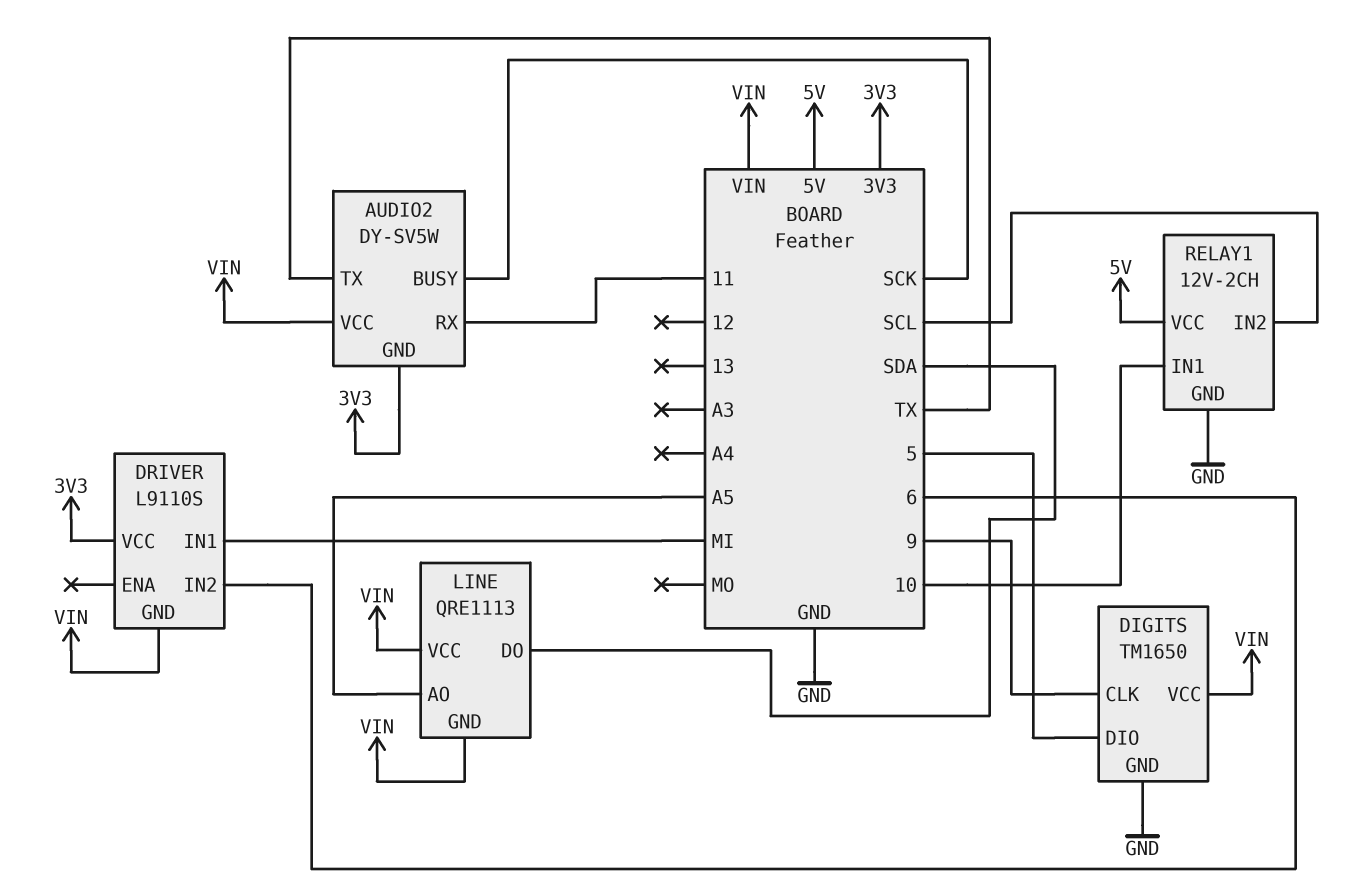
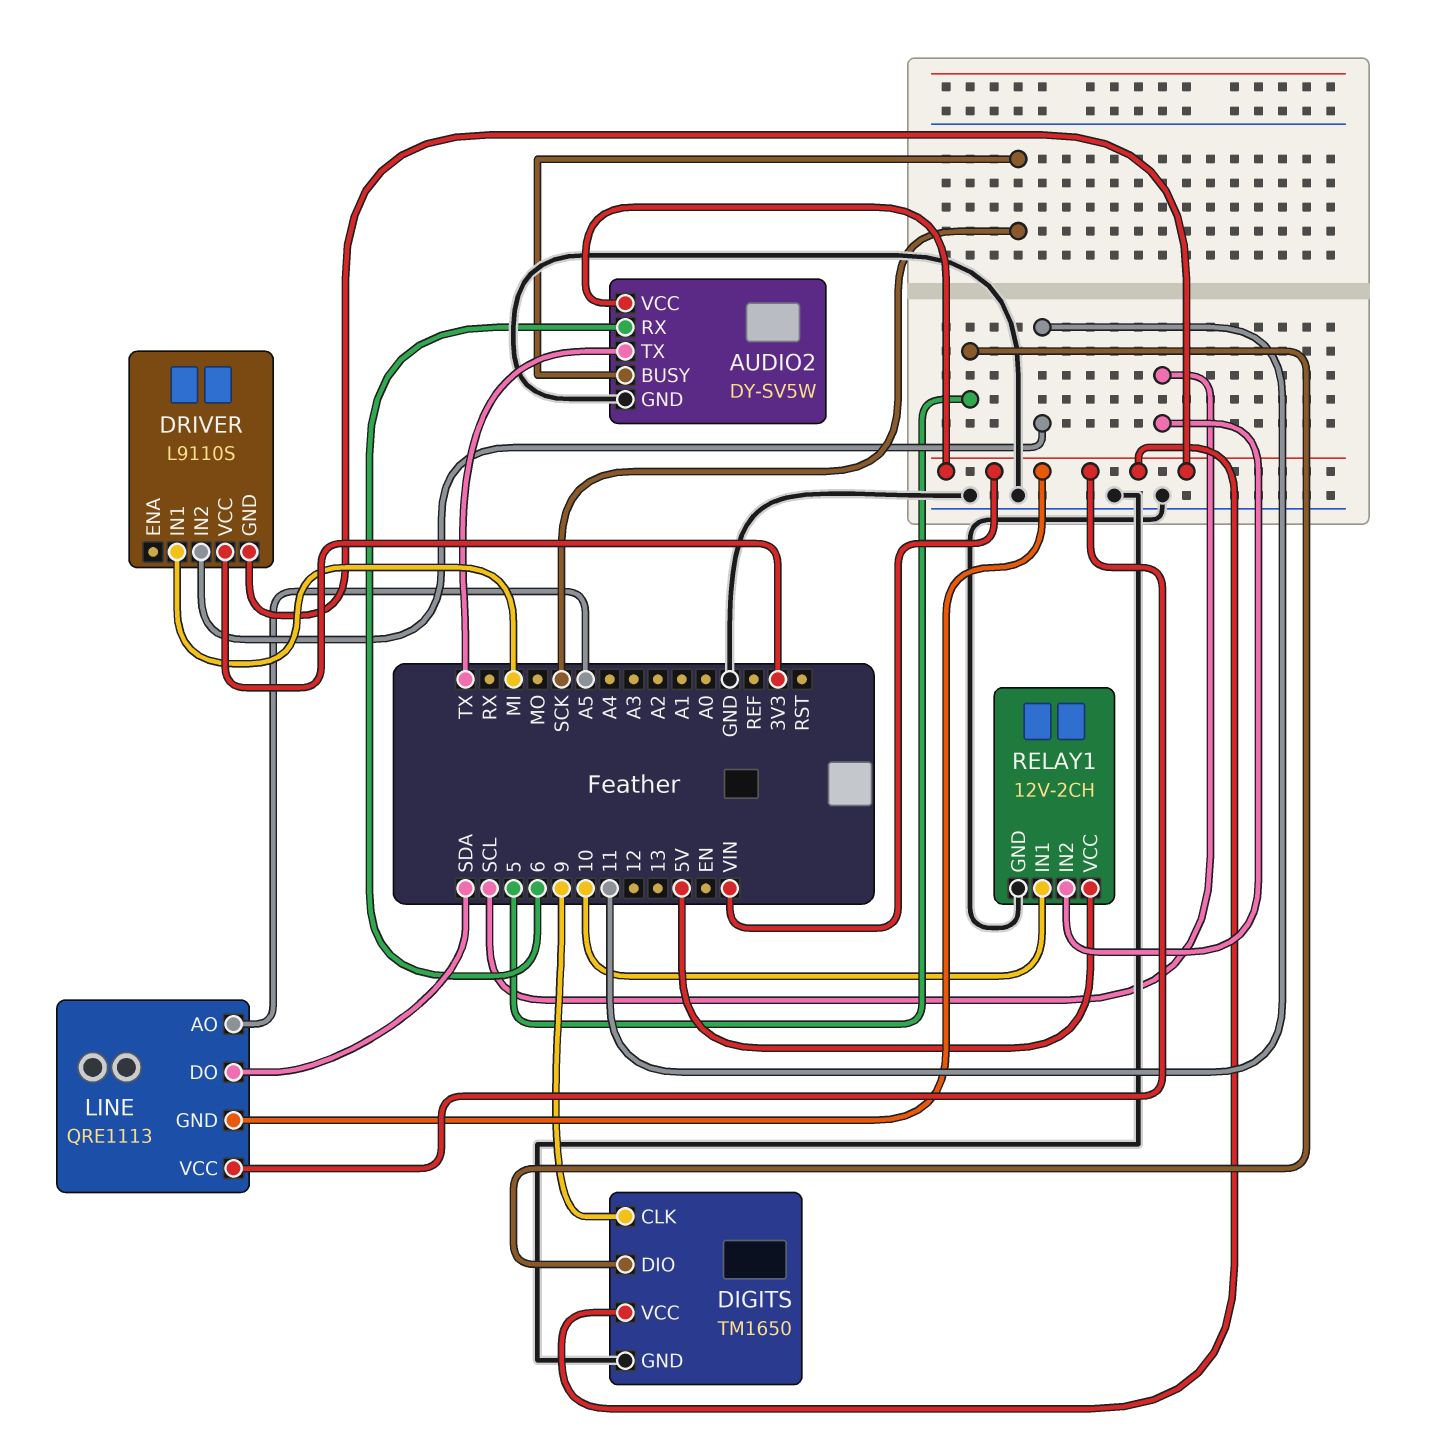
AUDIO2 pin GND: 3V3 -> GND
AUDIO2 pin RX: 11 -> 6
DRIVER pin IN2: 6 -> 11

